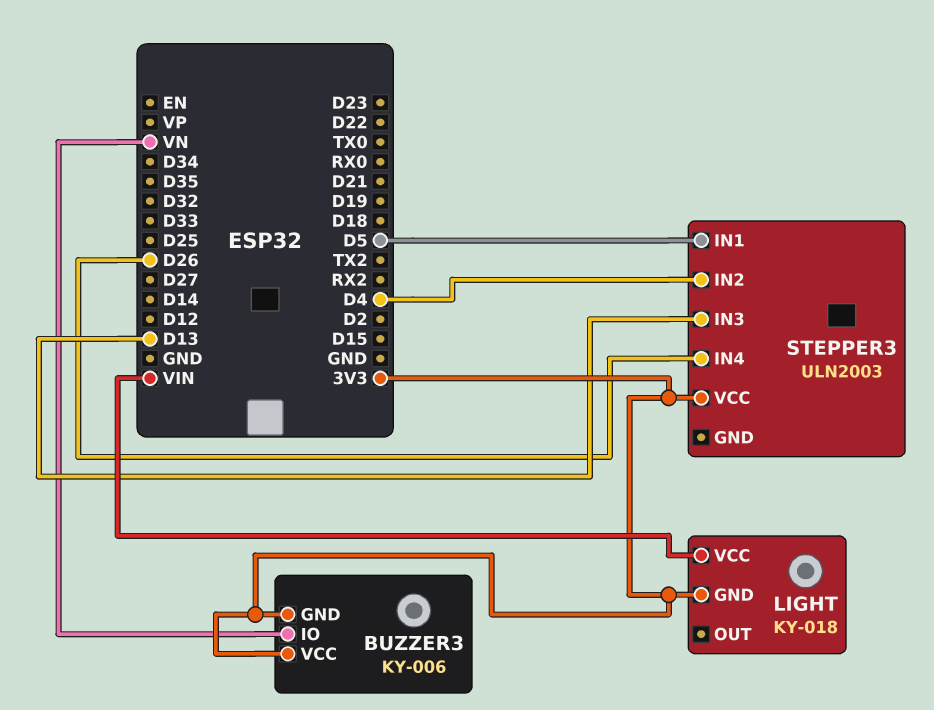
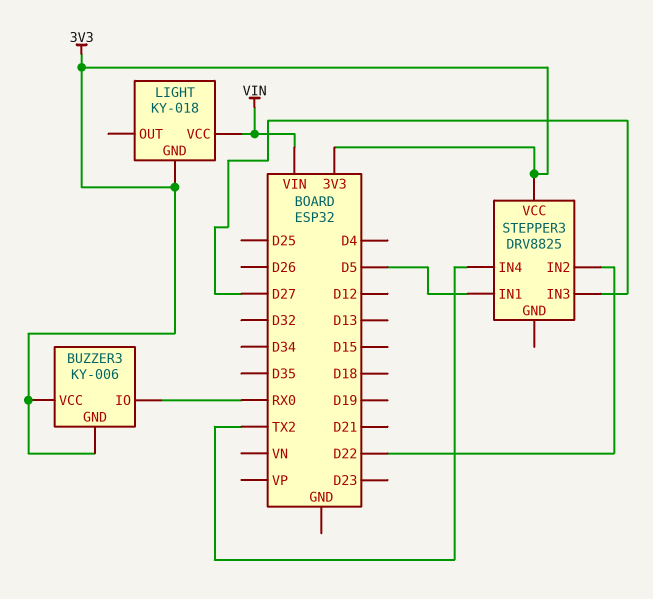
BUZZER3 pin IO: VN -> RX0
STEPPER3: ULN2003 -> DRV8825
STEPPER3 pin IN2: D4 -> D22
STEPPER3 pin IN3: D13 -> D27
STEPPER3 pin IN4: D26 -> TX2

